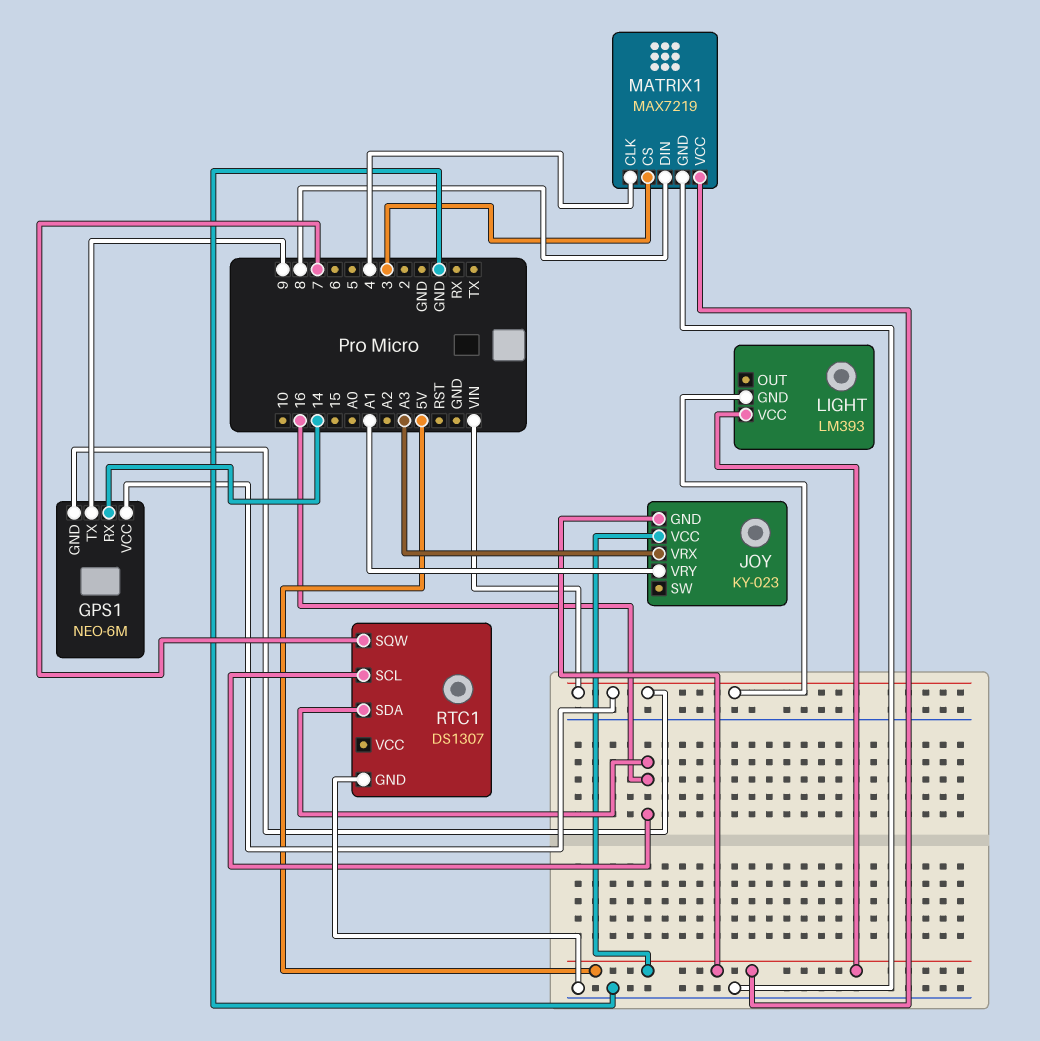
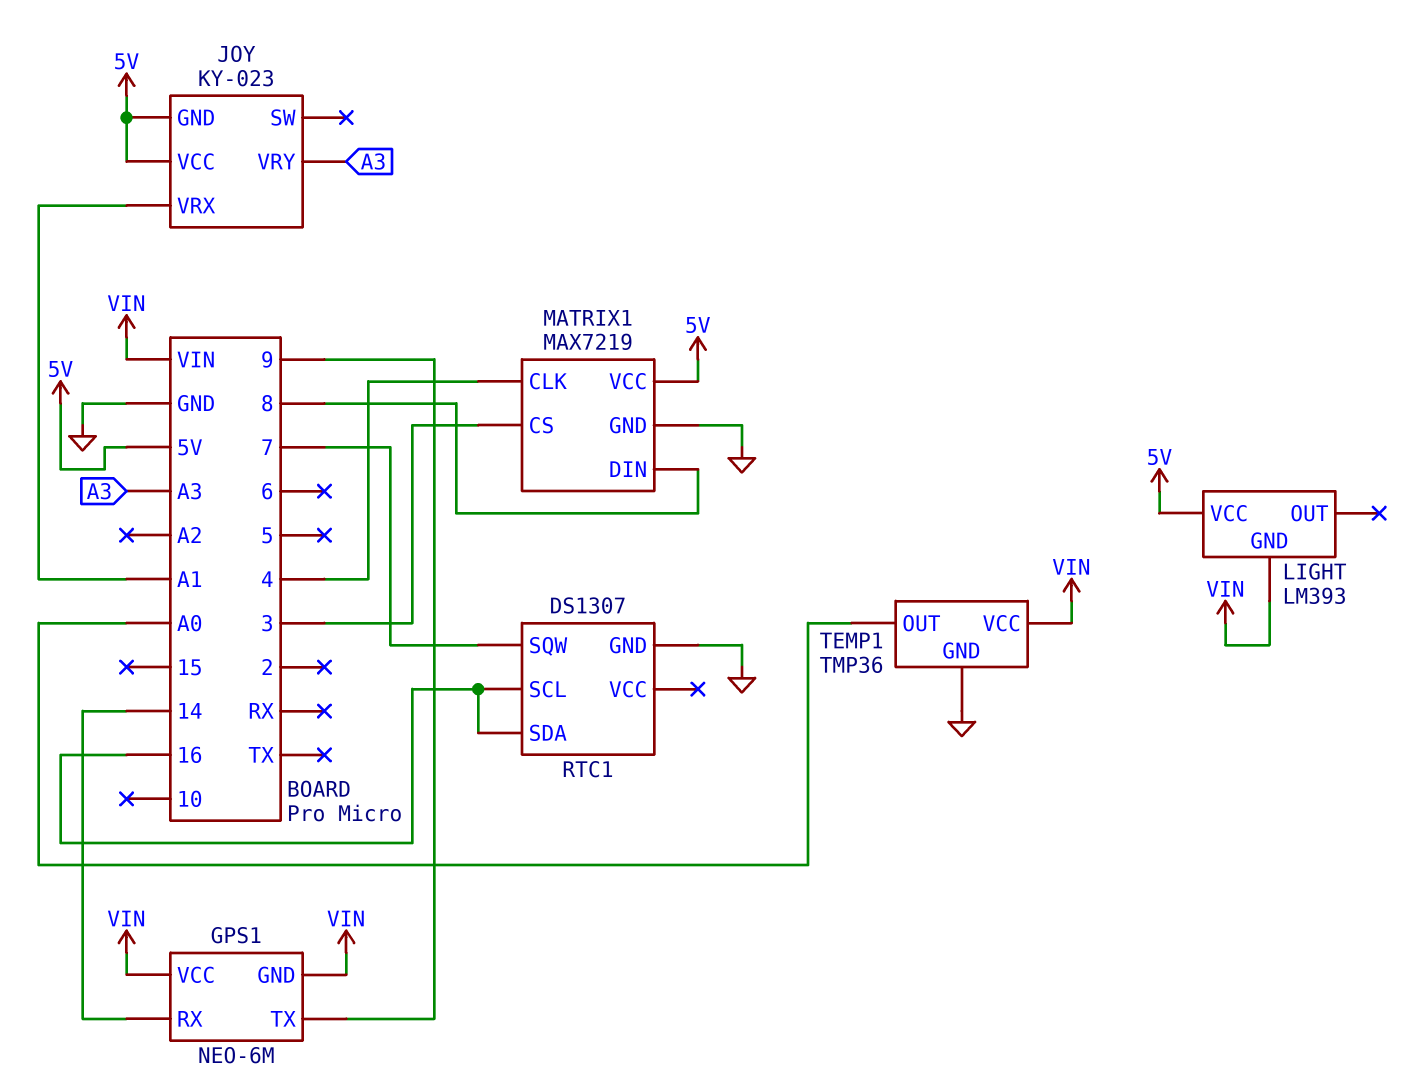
JOY pin VRX: A3 -> A1
JOY pin VRY: A1 -> A3
TEMP1: none -> TMP36
TEMP1 pin GND: none -> GND
TEMP1 pin OUT: none -> A0
TEMP1 pin VCC: none -> VIN

